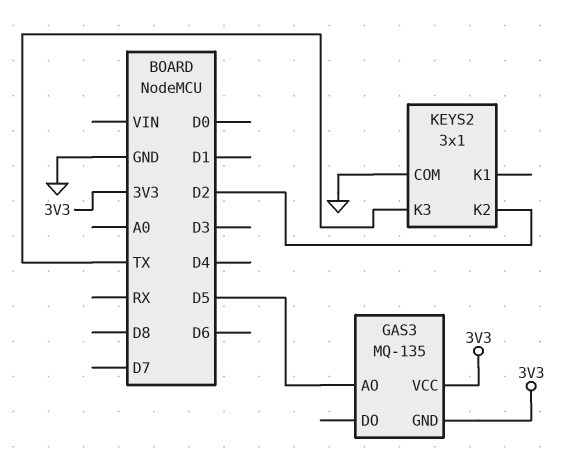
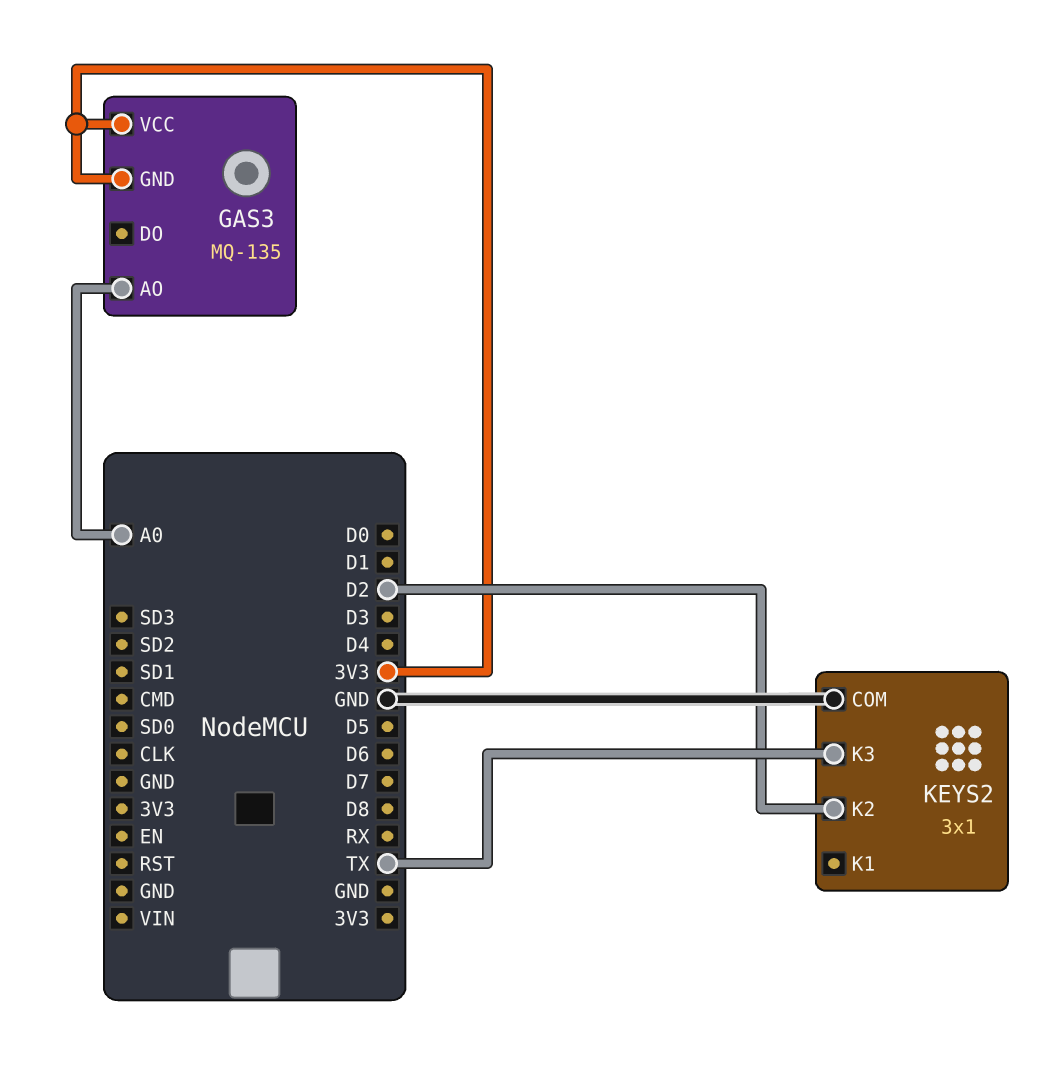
GAS3 pin AO: D5 -> A0

